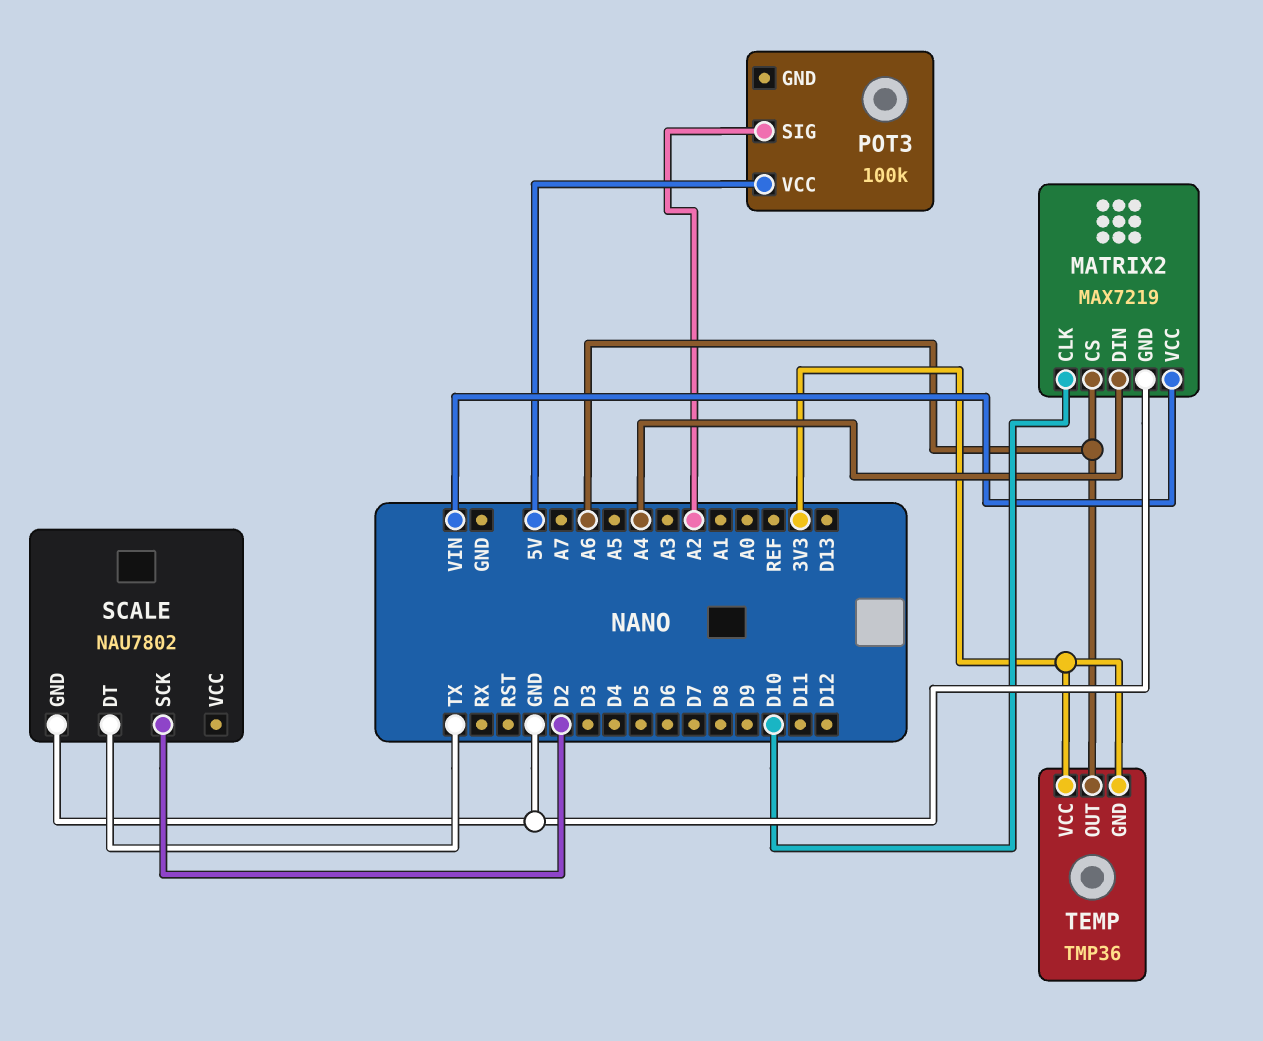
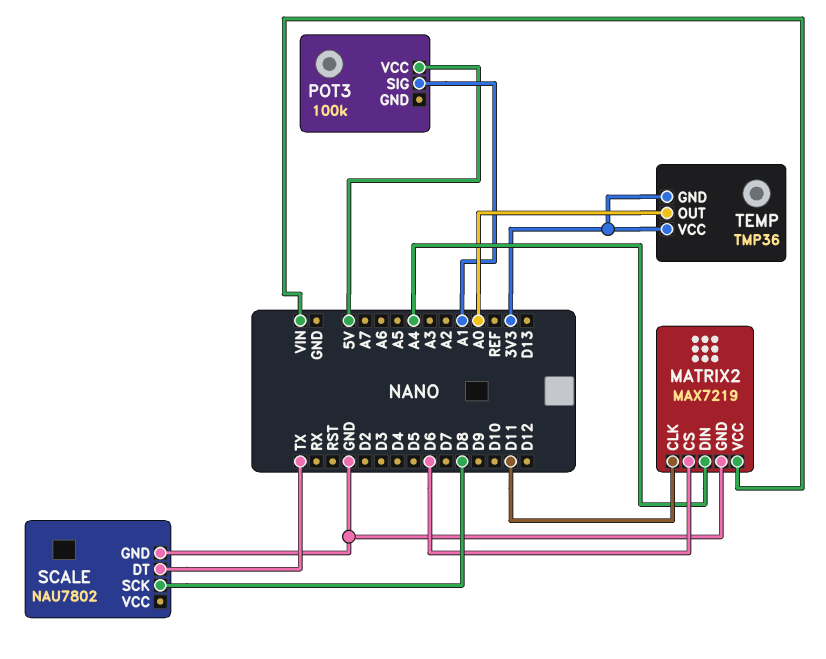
MATRIX2 pin CLK: D10 -> D11
MATRIX2 pin CS: A6 -> D6
POT3 pin SIG: A2 -> A1
SCALE pin SCK: D2 -> D8
TEMP pin OUT: A6 -> A0

